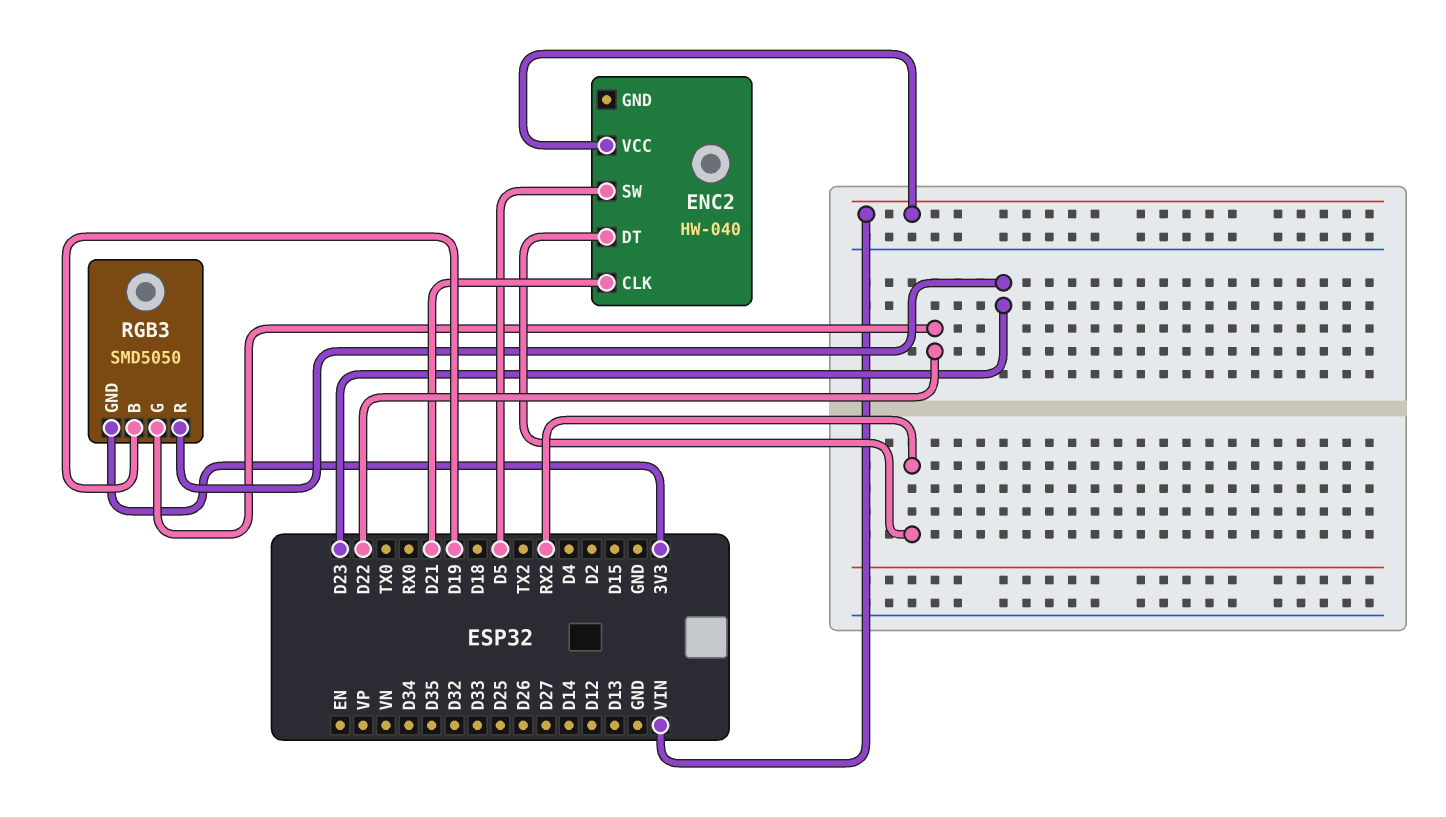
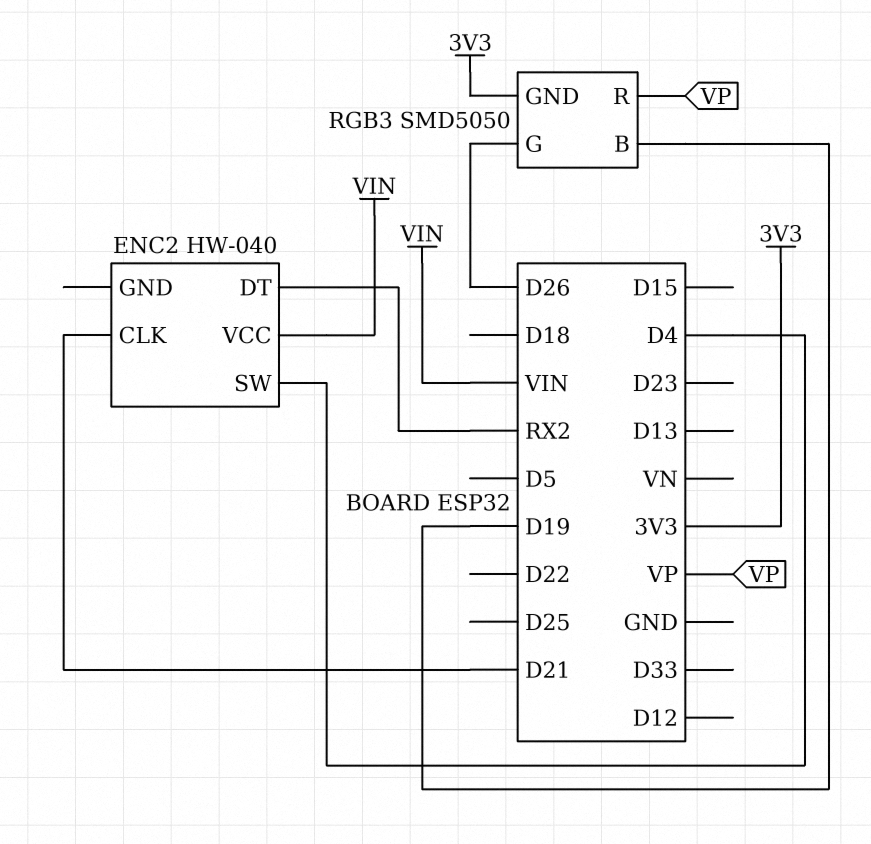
ENC2 pin SW: D5 -> D4
RGB3 pin G: D22 -> D26
RGB3 pin R: D23 -> VP

